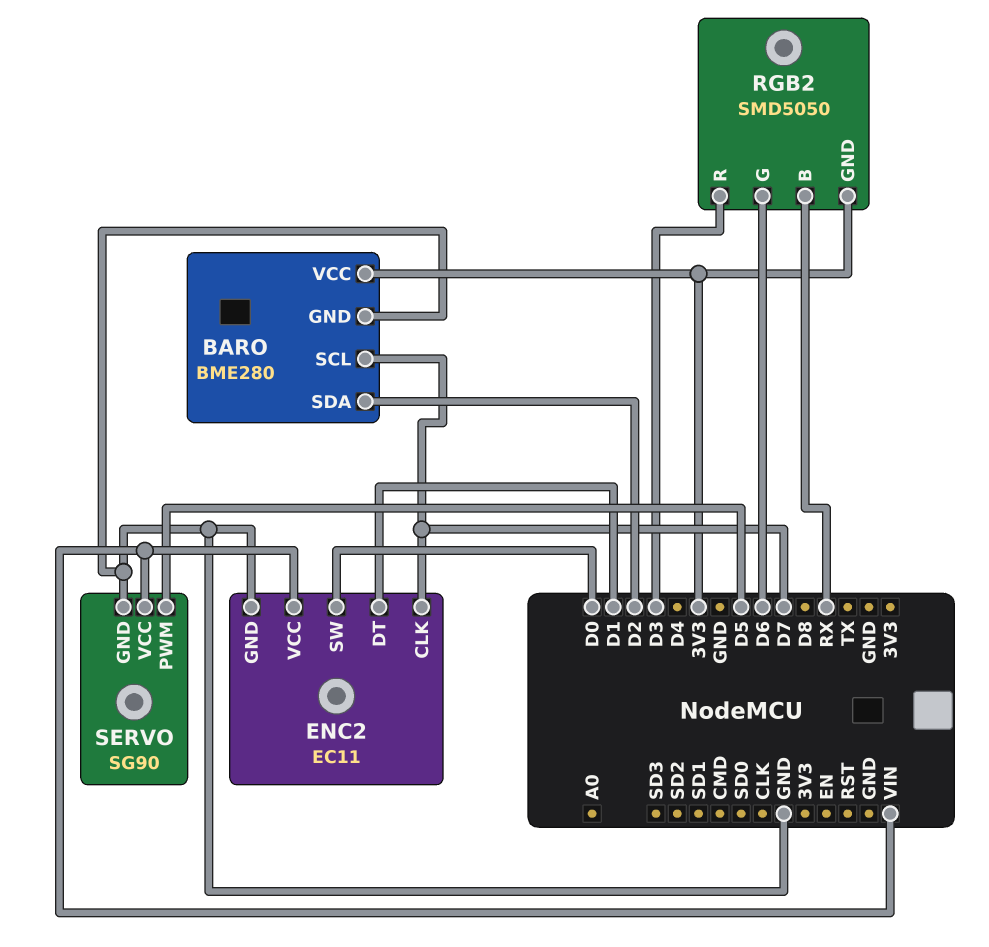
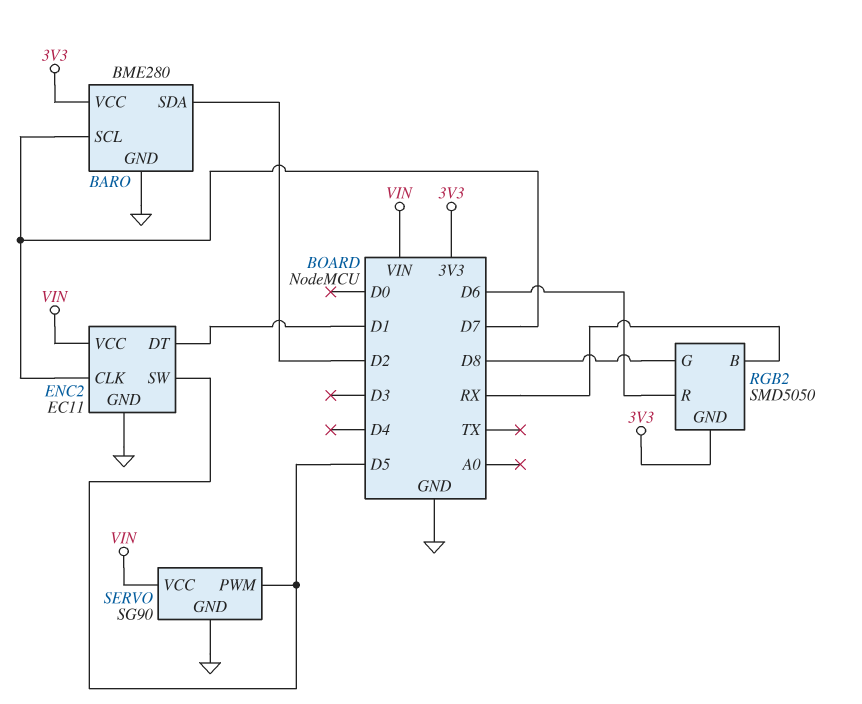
ENC2 pin SW: D0 -> D5
RGB2 pin G: D6 -> D8
RGB2 pin R: D3 -> D6

